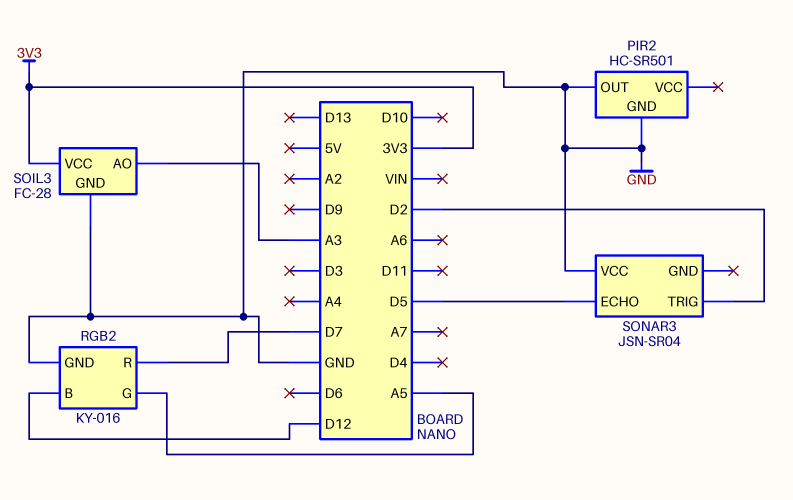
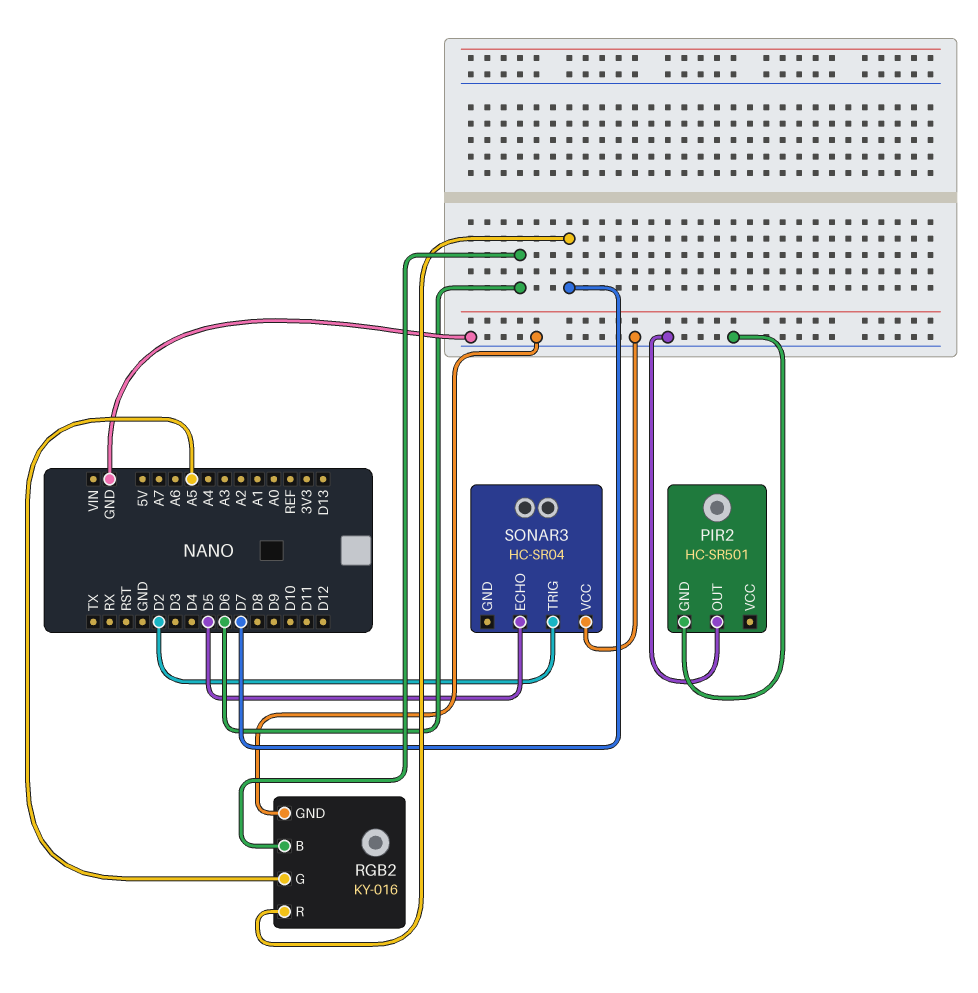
RGB2 pin B: D12 -> D6
SOIL3: FC-28 -> none
SOIL3 pin AO: A3 -> none
SOIL3 pin GND: GND -> none
SOIL3 pin VCC: 3V3 -> none
SONAR3: JSN-SR04 -> HC-SR04

